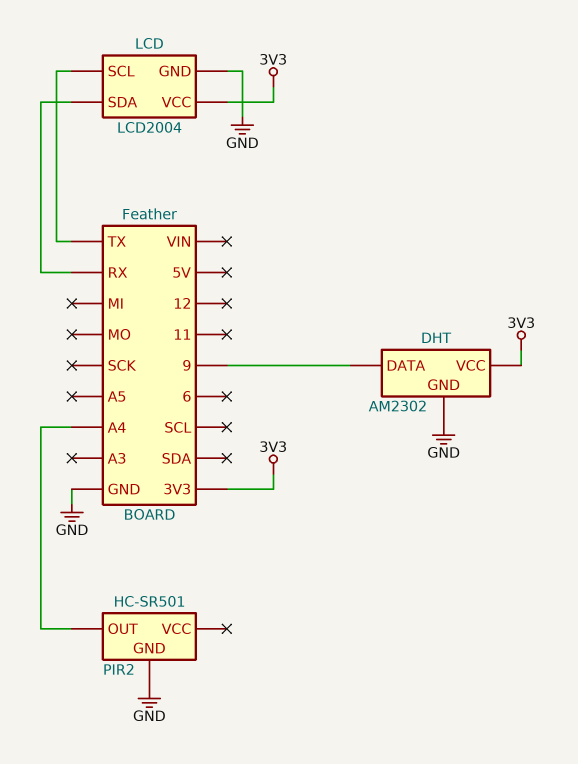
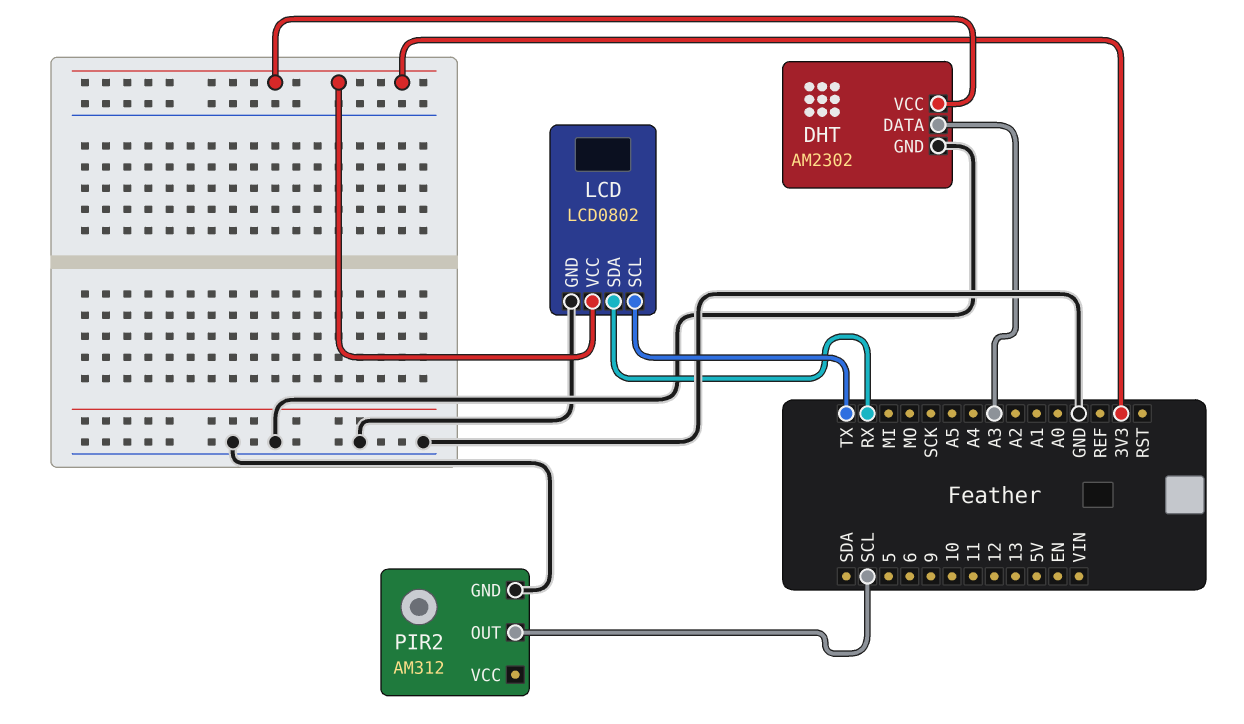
DHT pin DATA: 9 -> A3
LCD: LCD2004 -> LCD0802
PIR2: HC-SR501 -> AM312
PIR2 pin OUT: A4 -> SCL

